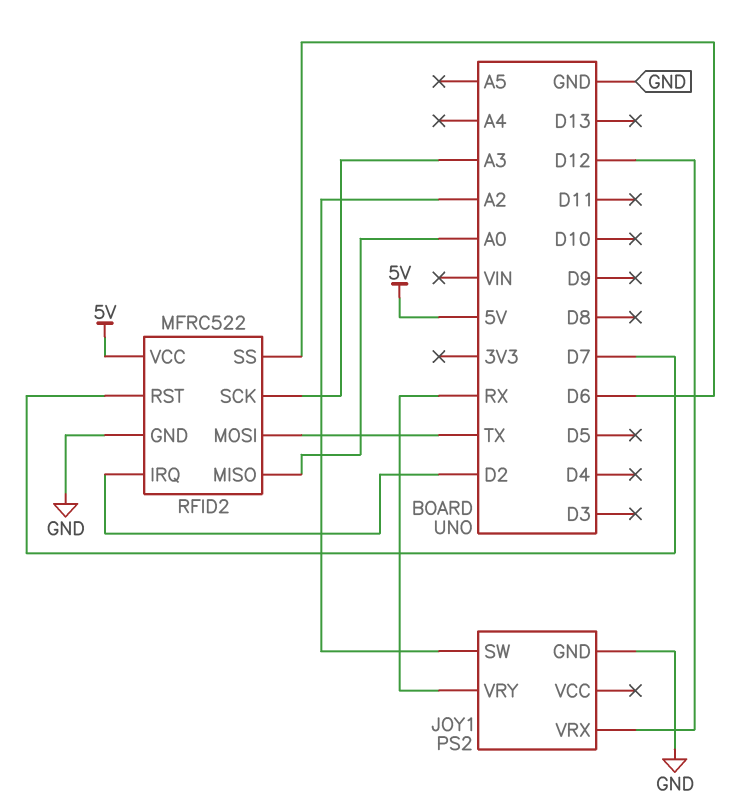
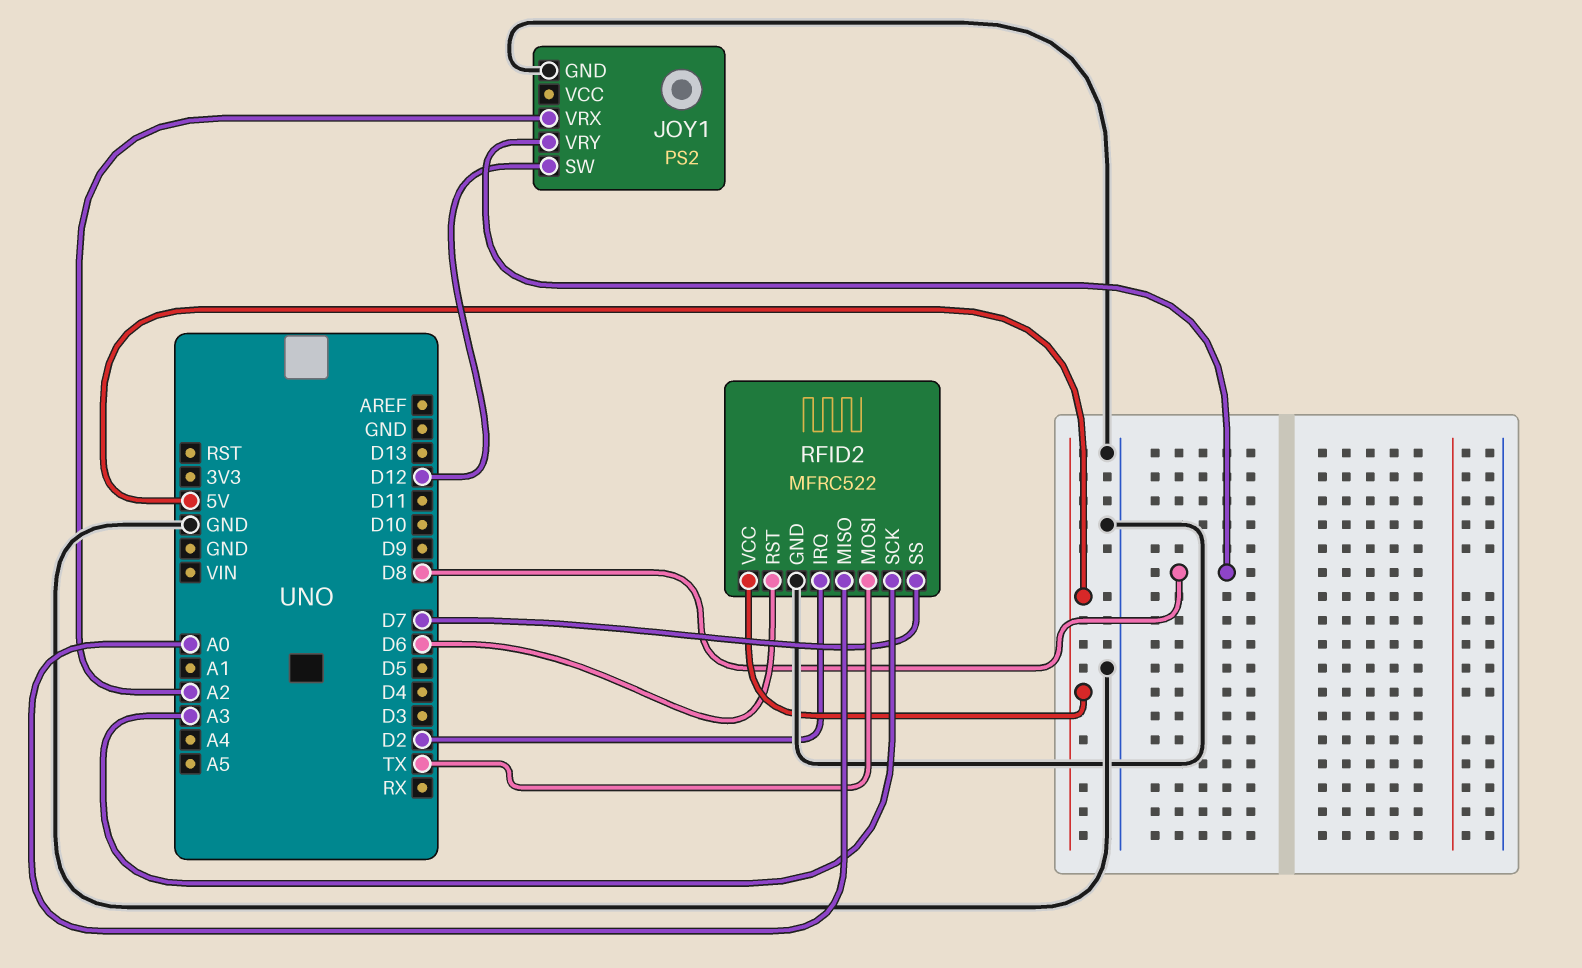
JOY1 pin SW: A2 -> D12
JOY1 pin VRX: D12 -> A2
JOY1 pin VRY: RX -> D8
RFID2 pin RST: D7 -> D6
RFID2 pin SS: D6 -> D7

